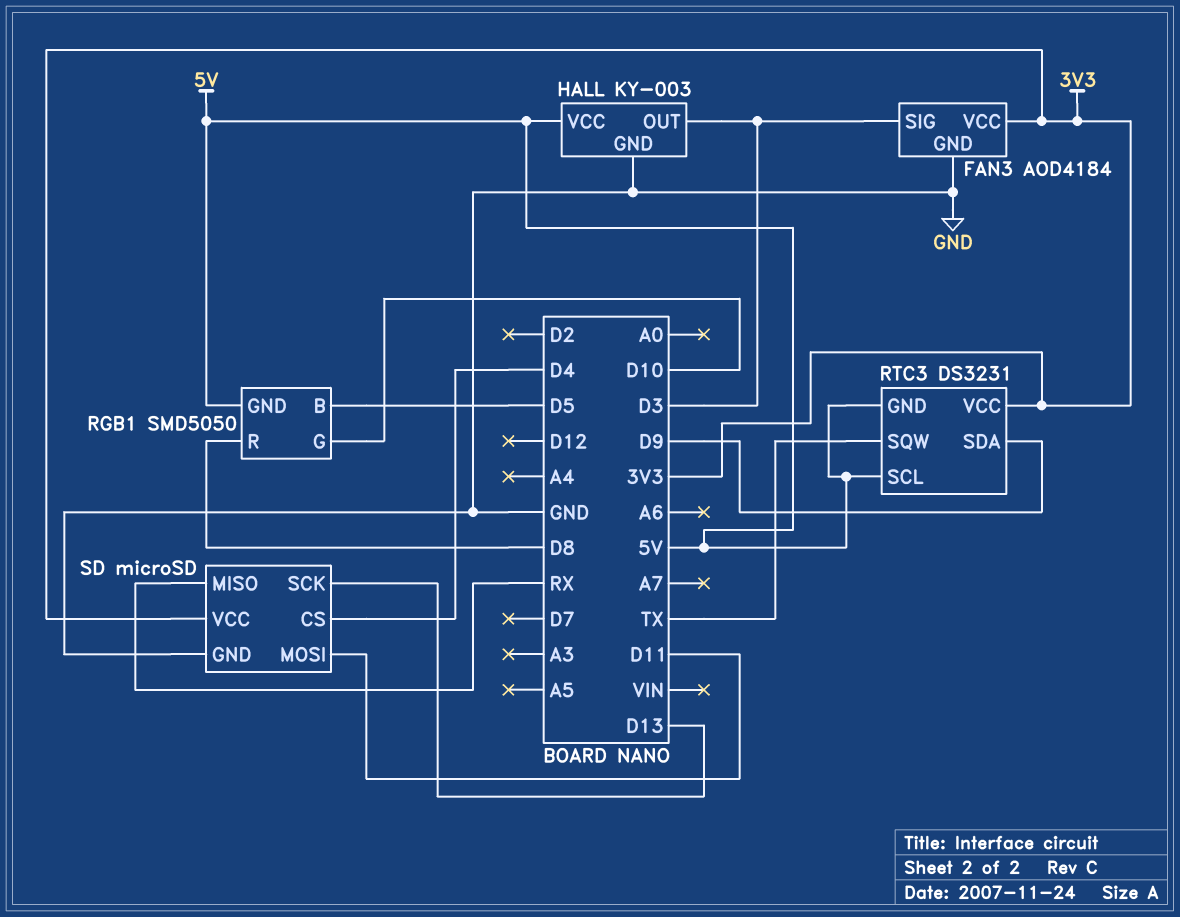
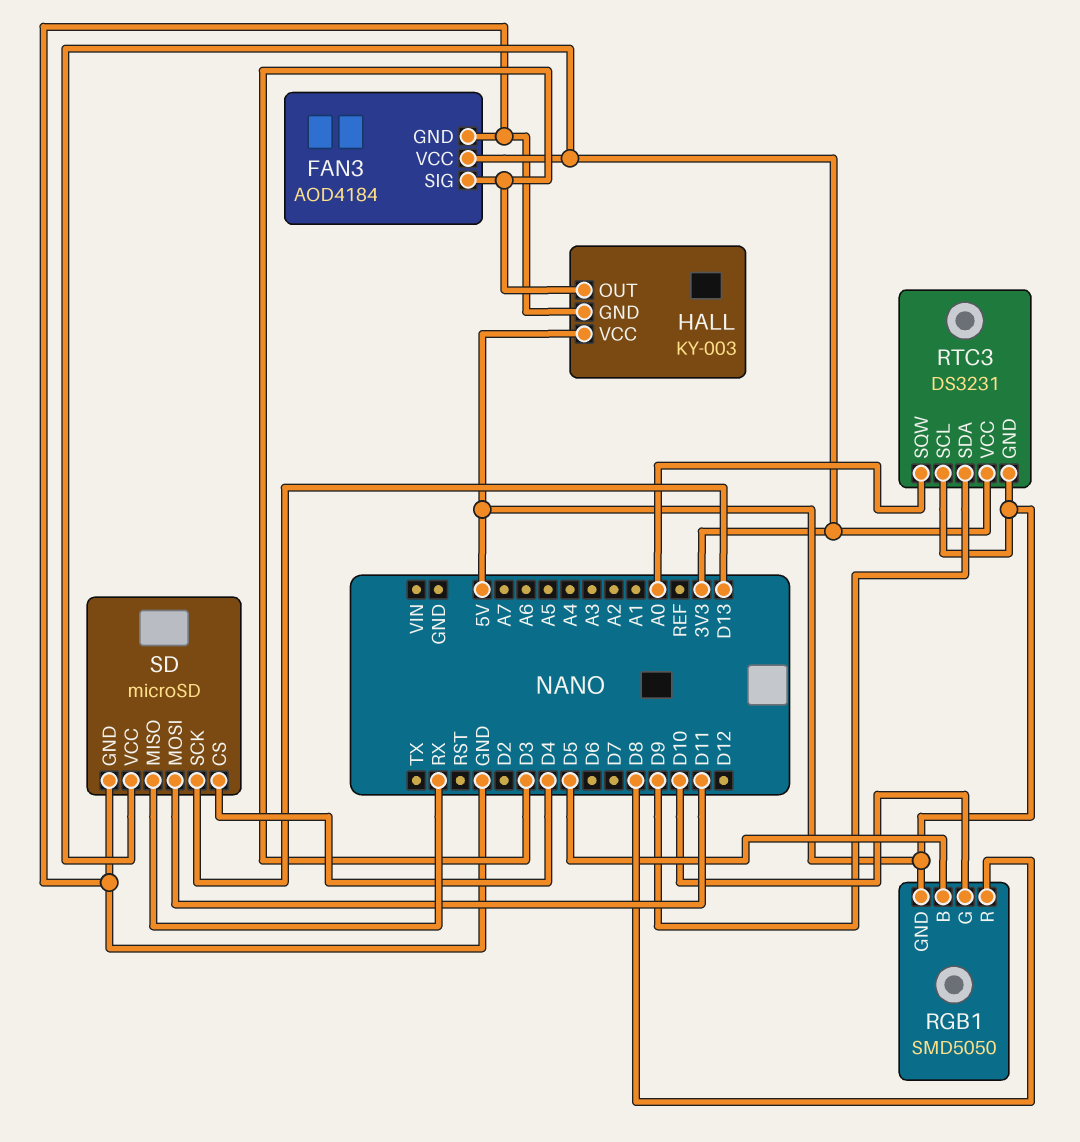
RTC3 pin SQW: TX -> A0

